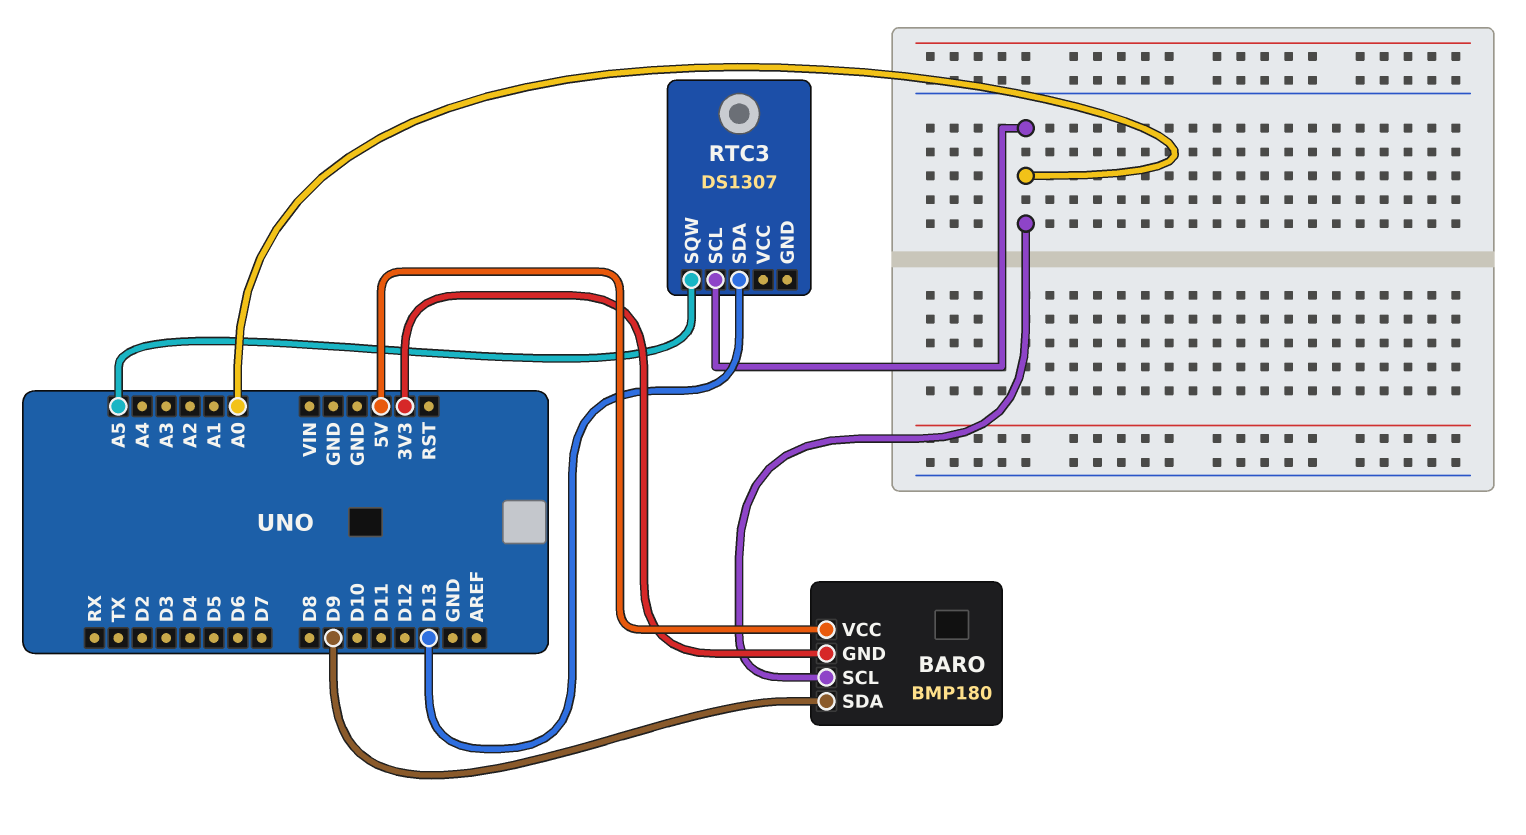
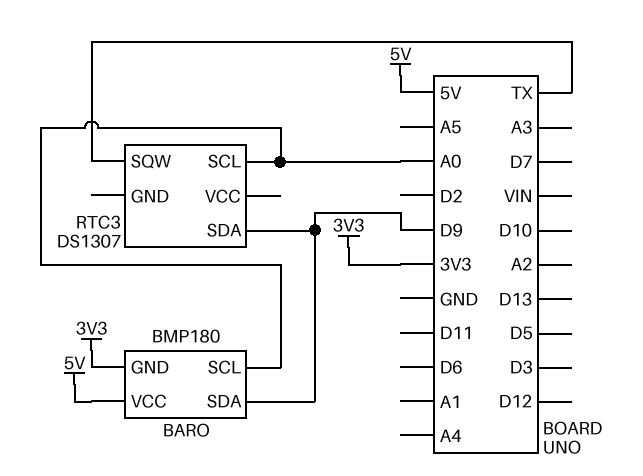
RTC3 pin SDA: D13 -> D9
RTC3 pin SQW: A5 -> TX

